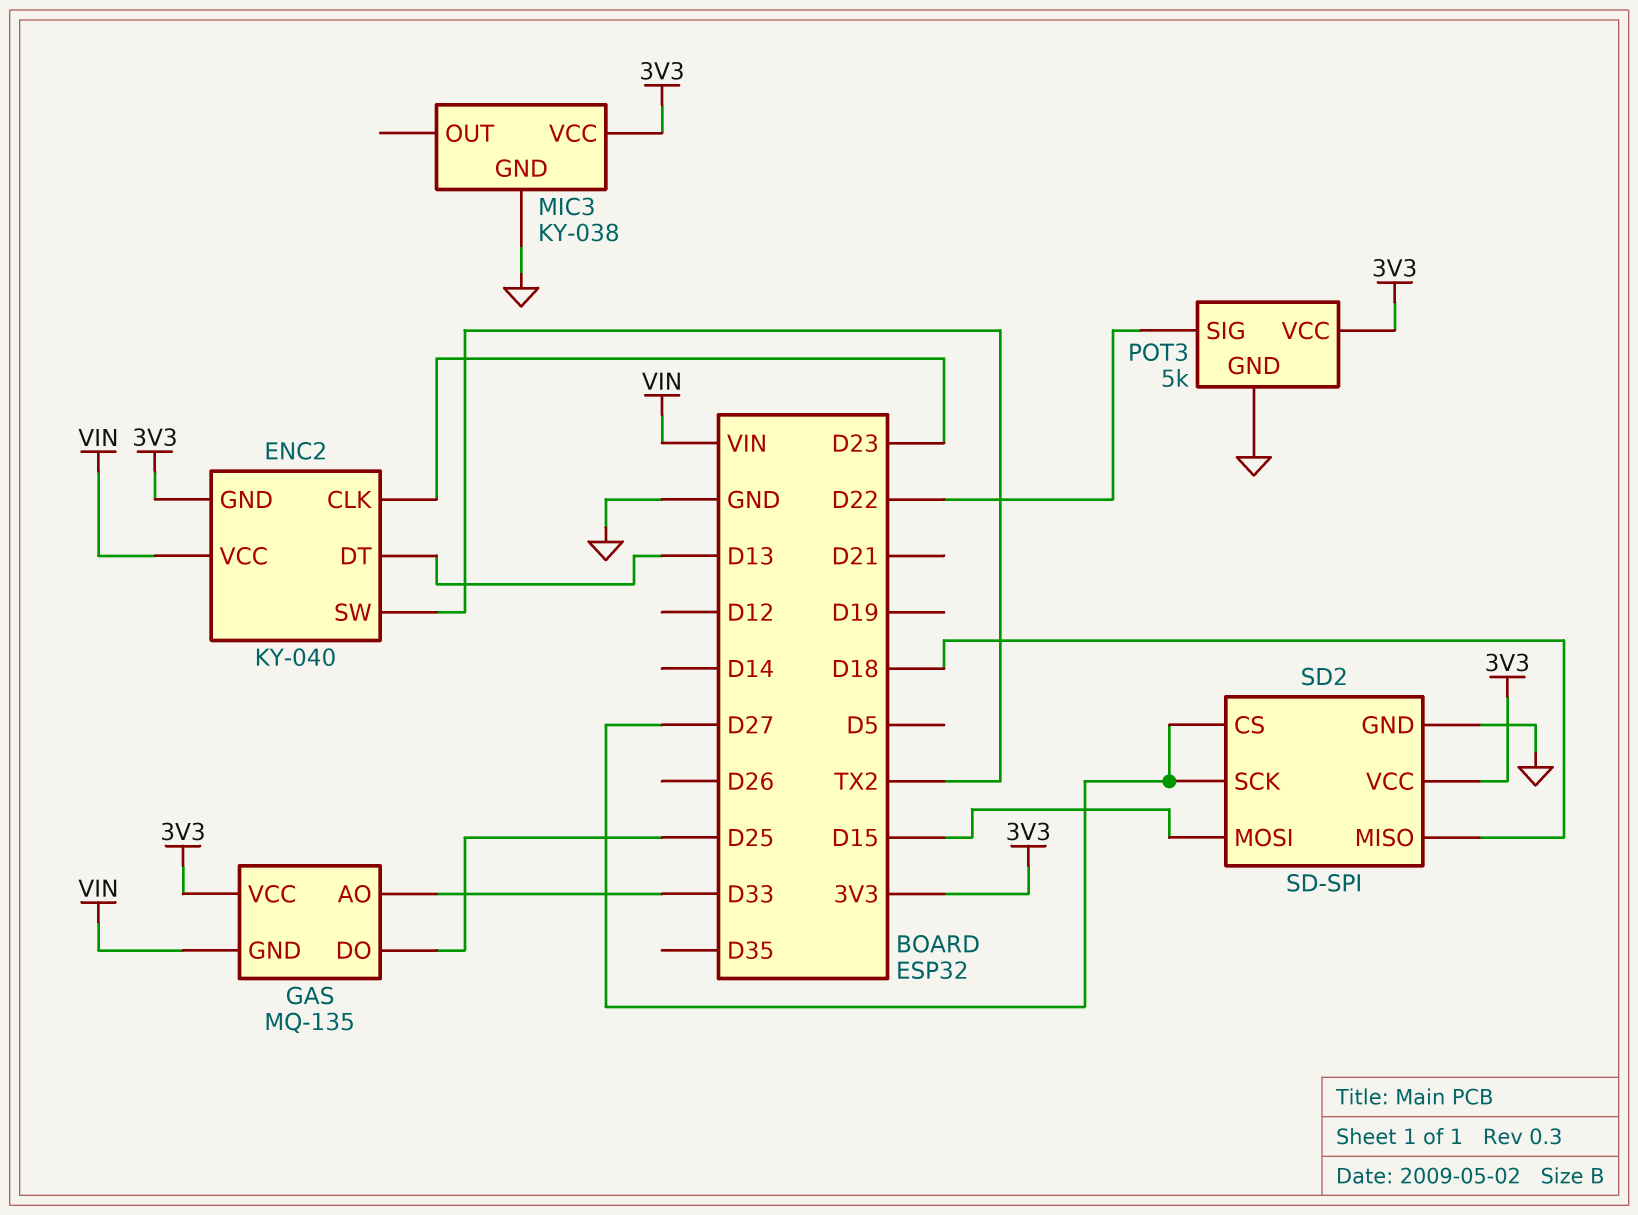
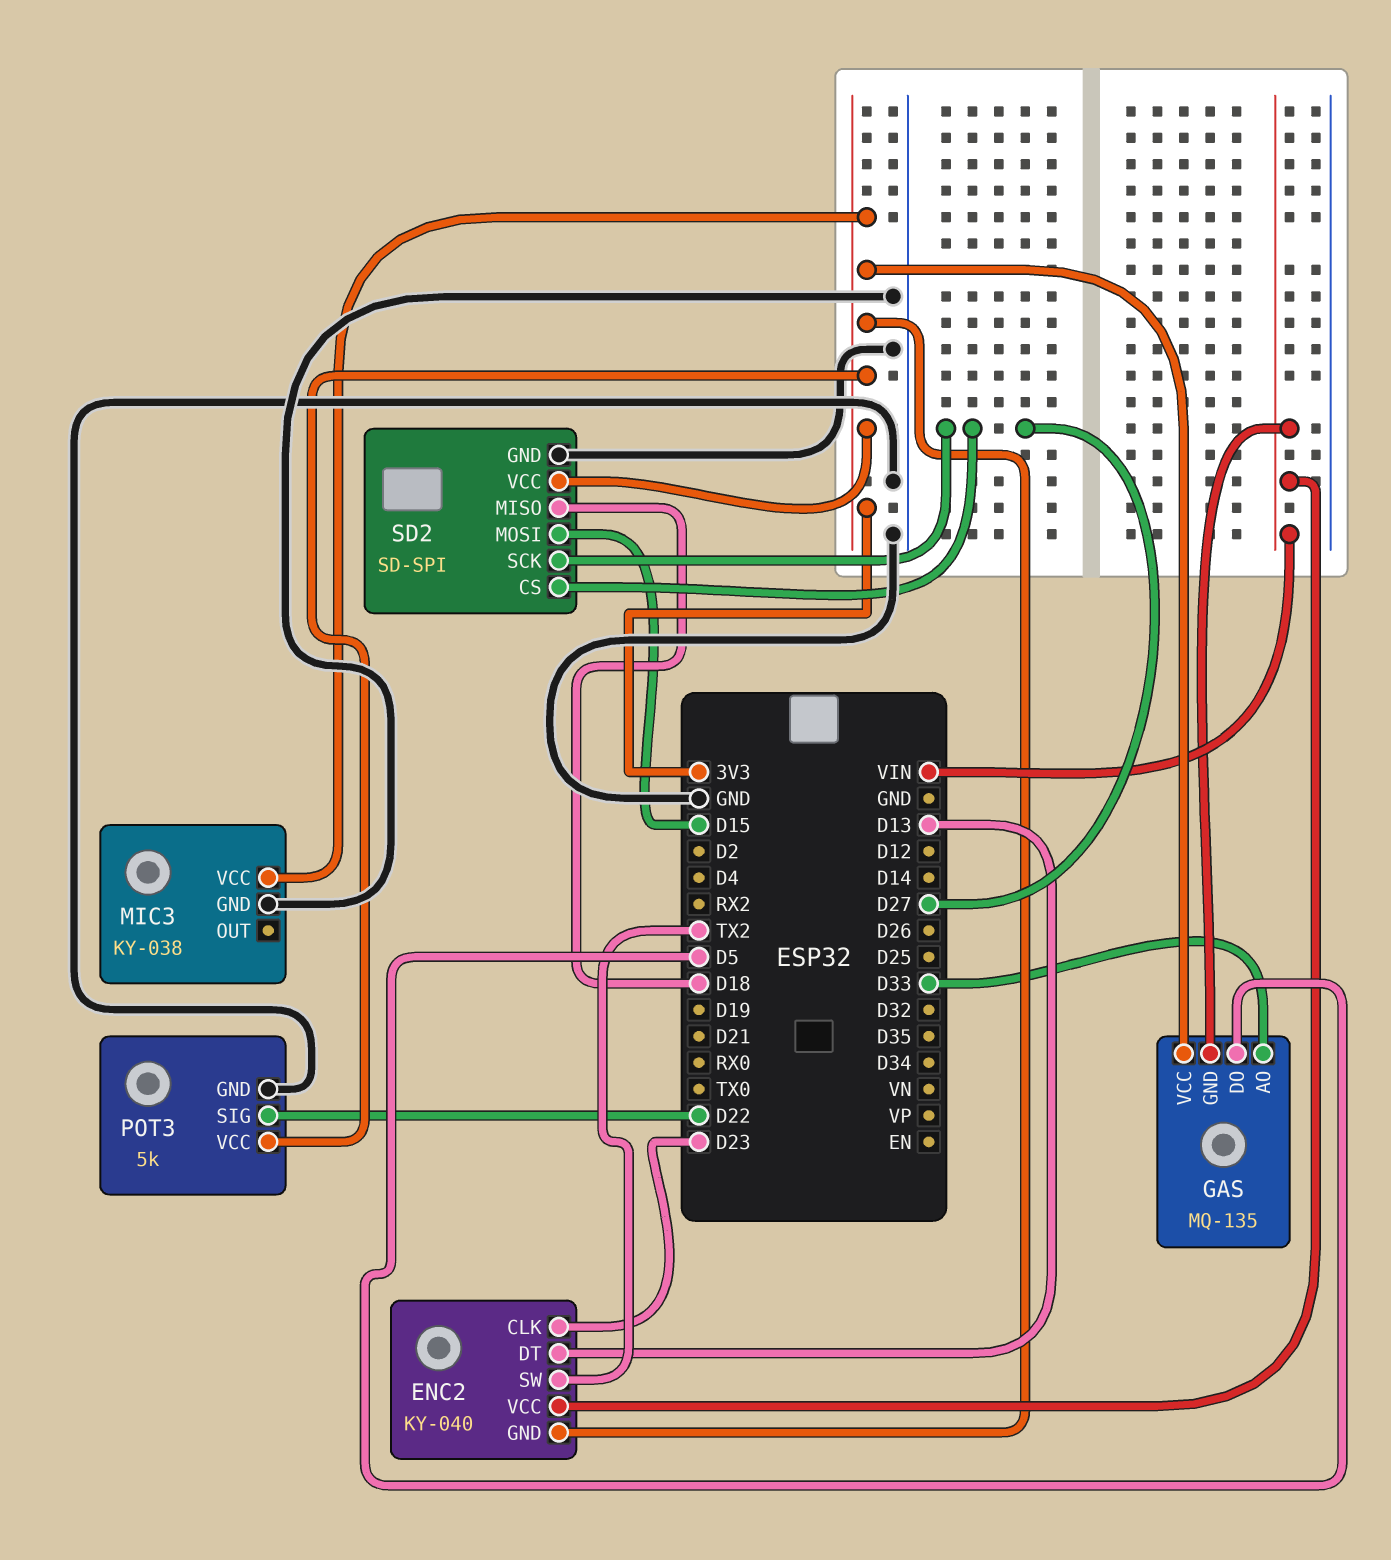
GAS pin DO: D25 -> D5

